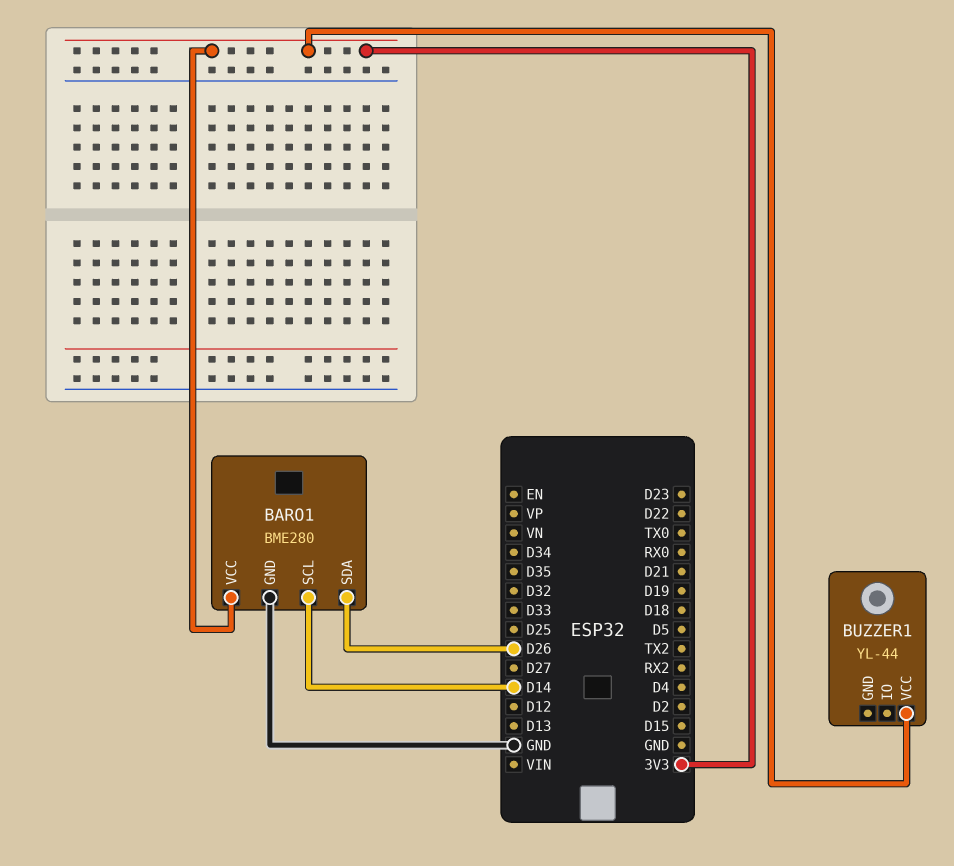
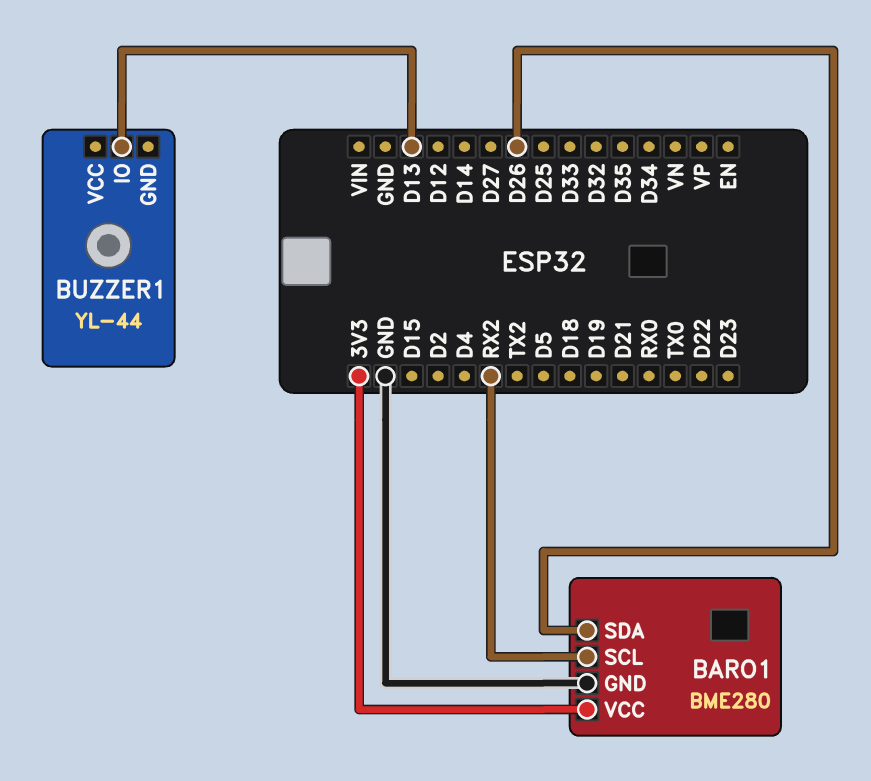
BARO1 pin SCL: D14 -> RX2
BUZZER1 pin IO: none -> D13
BUZZER1 pin VCC: 3V3 -> none

